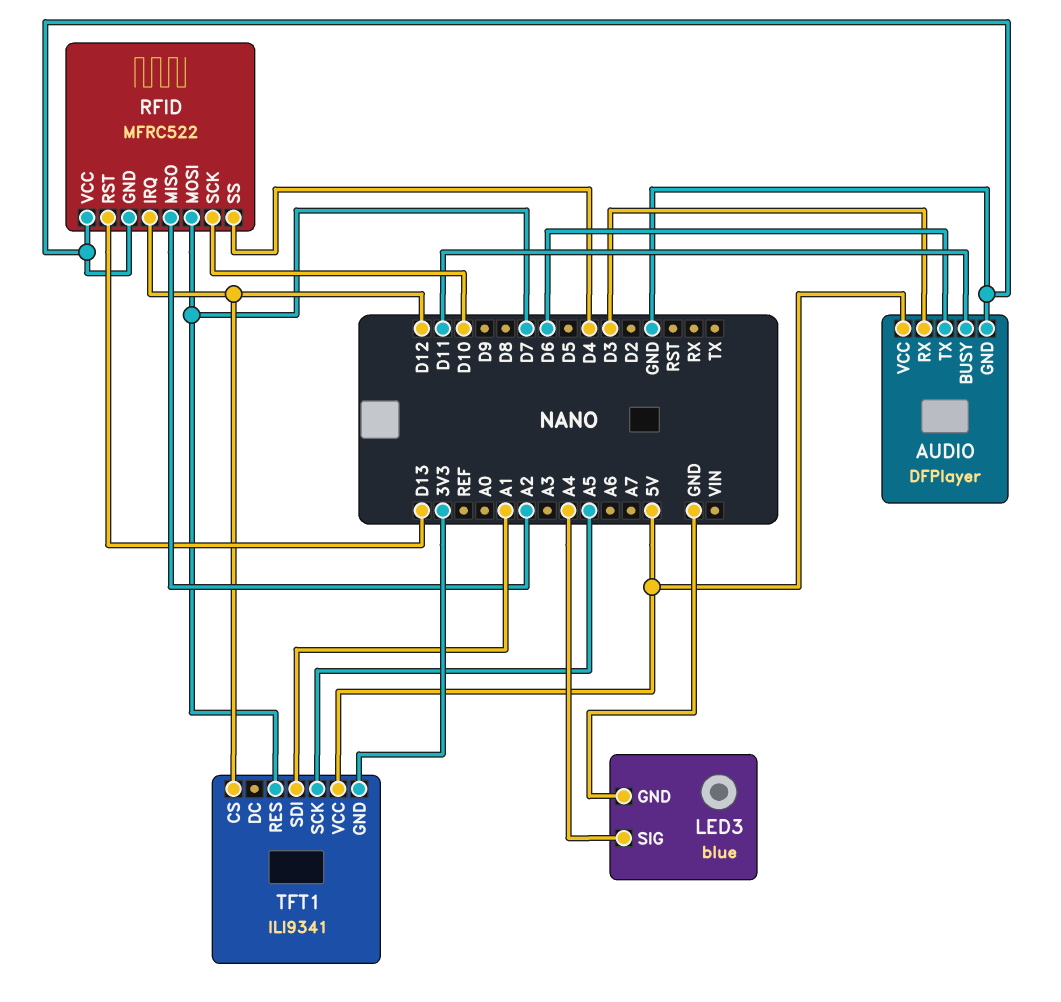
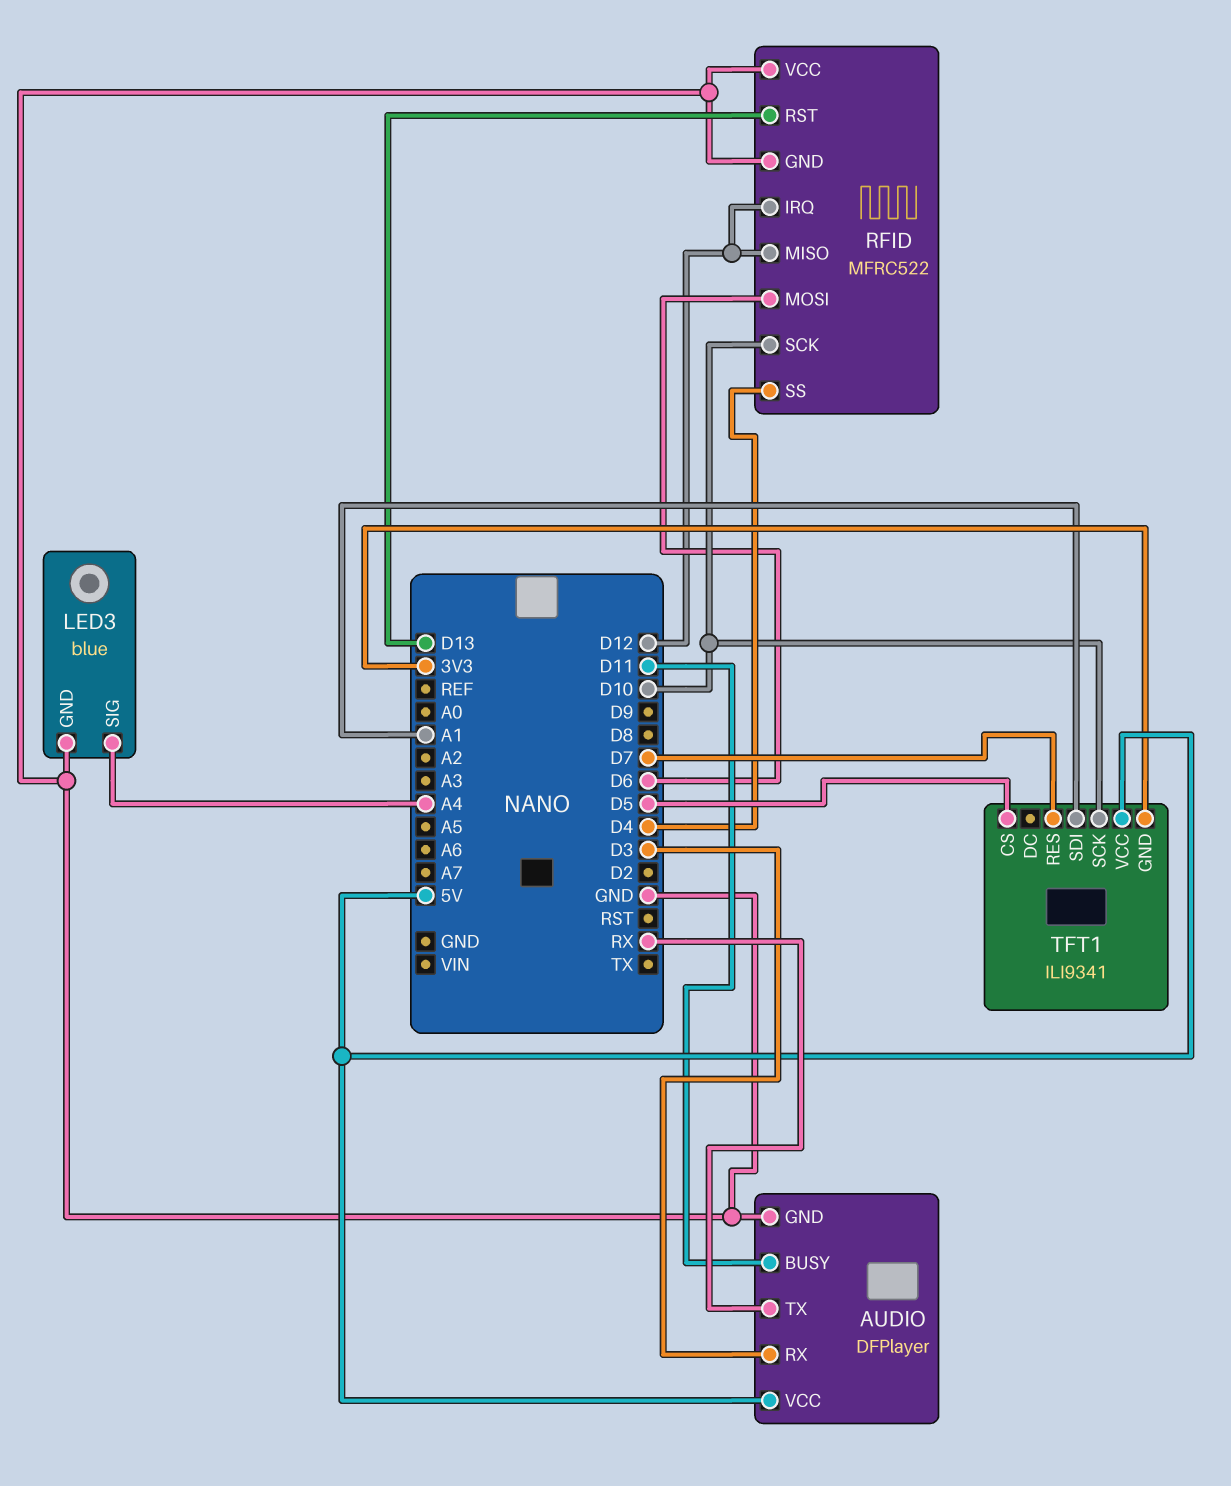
AUDIO pin TX: D6 -> RX
RFID pin MISO: A2 -> D12
RFID pin MOSI: D7 -> D6
TFT1 pin CS: D12 -> D5
TFT1 pin SCK: A5 -> D10

